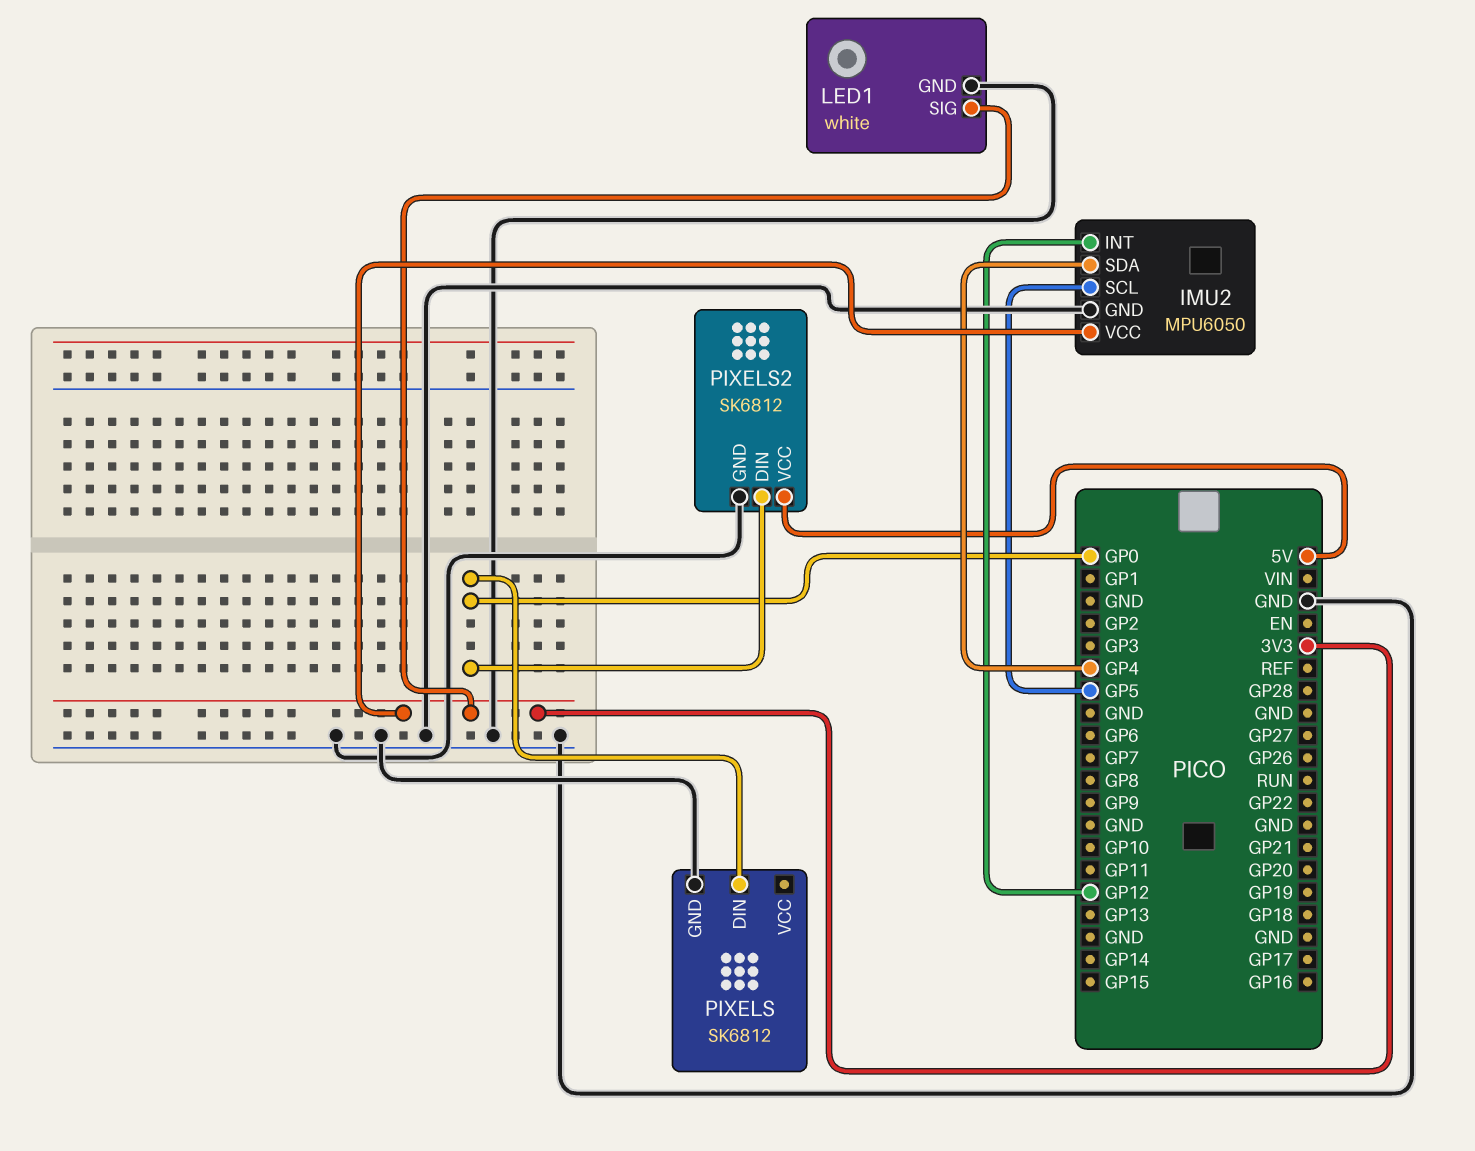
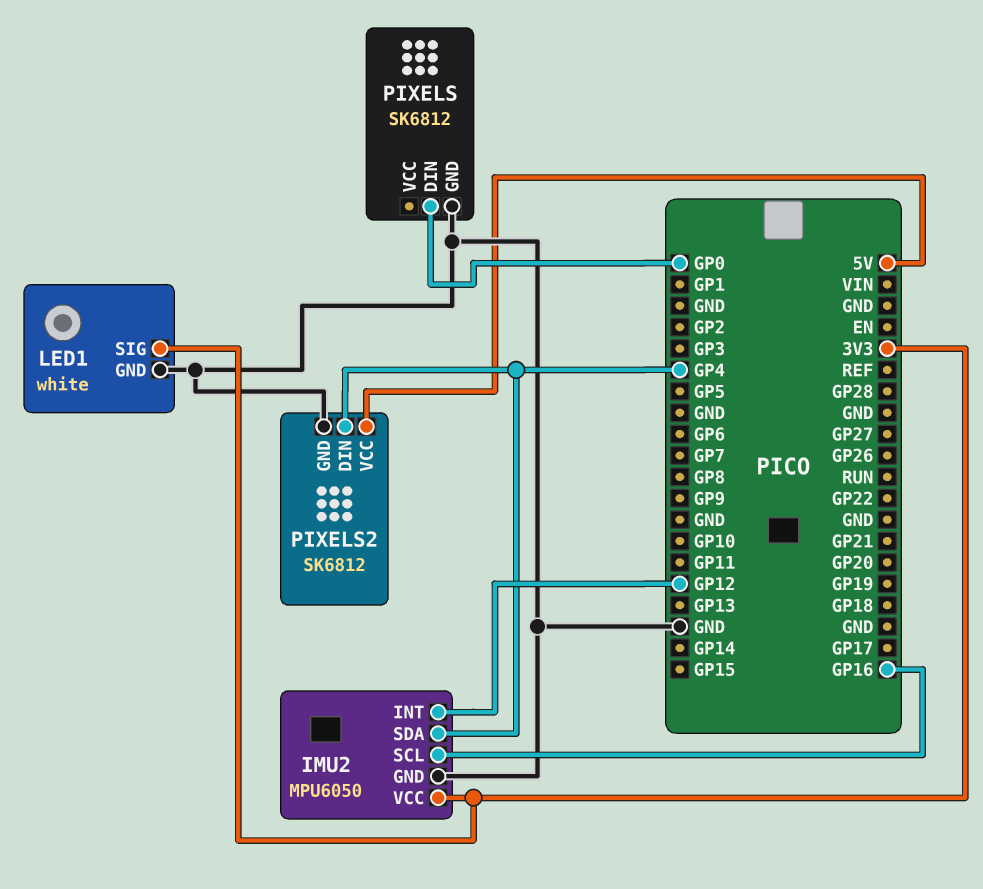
IMU2 pin SCL: GP5 -> GP16
PIXELS2 pin DIN: GP0 -> GP4

